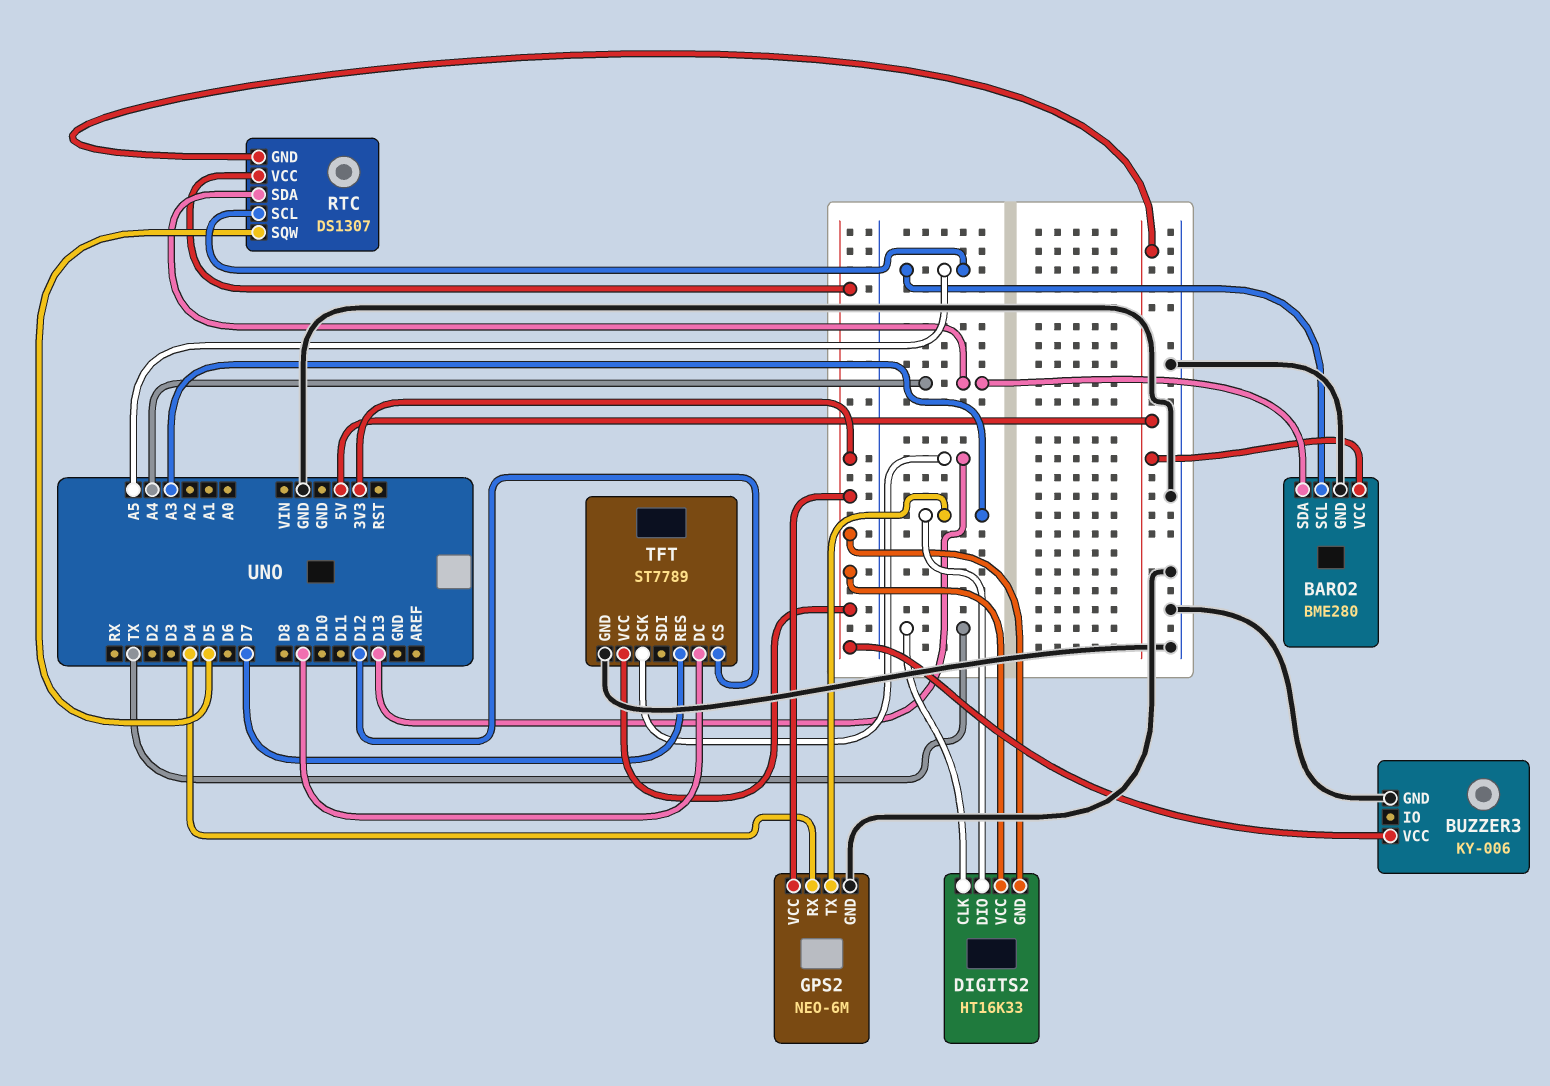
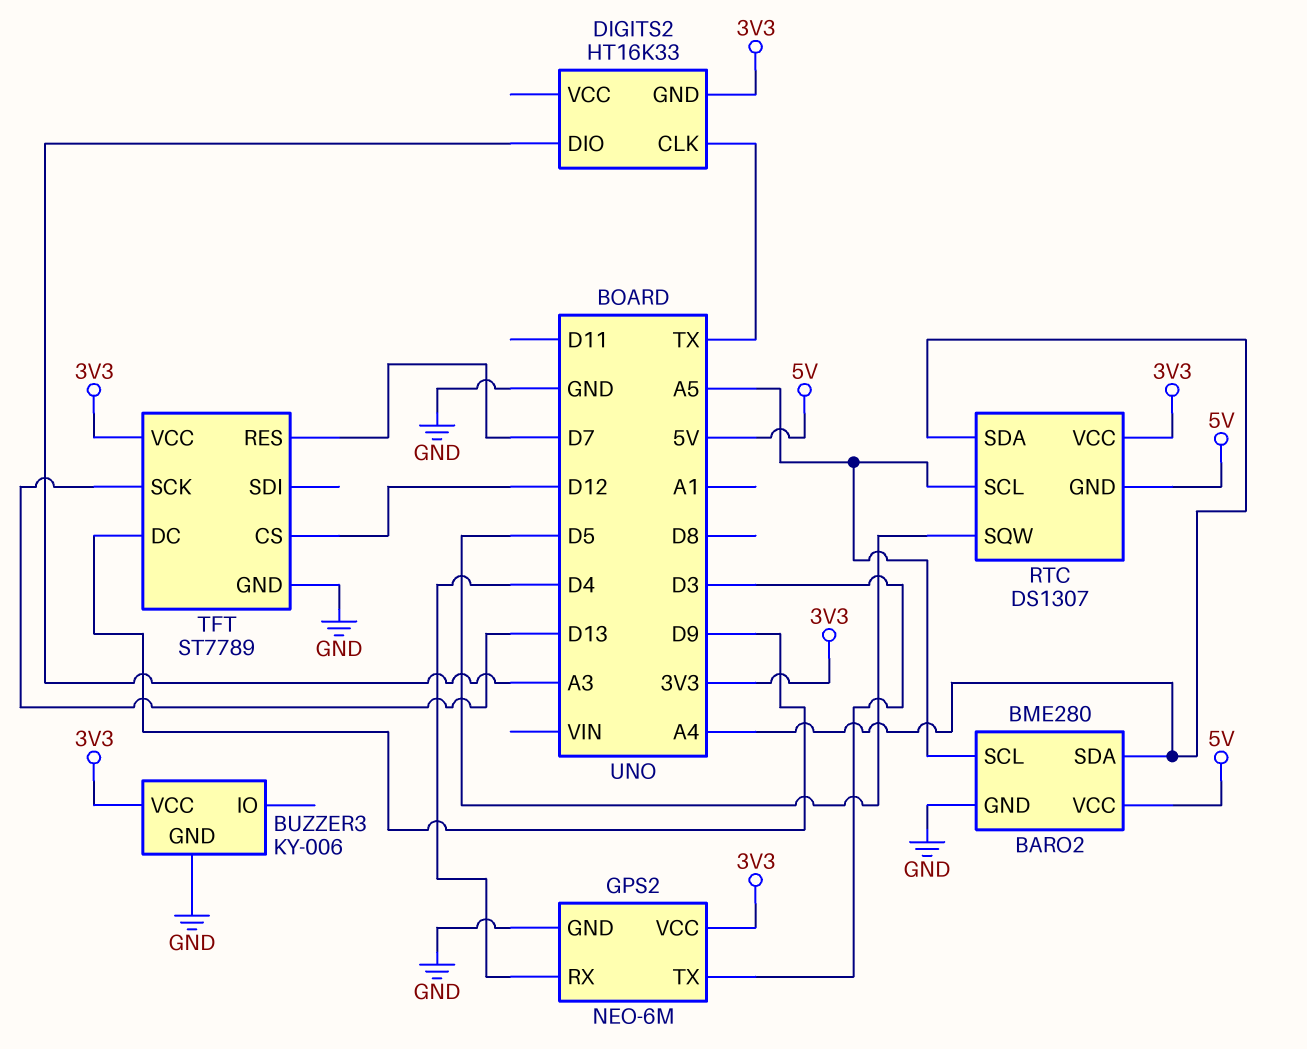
DIGITS2 pin VCC: 3V3 -> none
GPS2 pin TX: A3 -> D3

